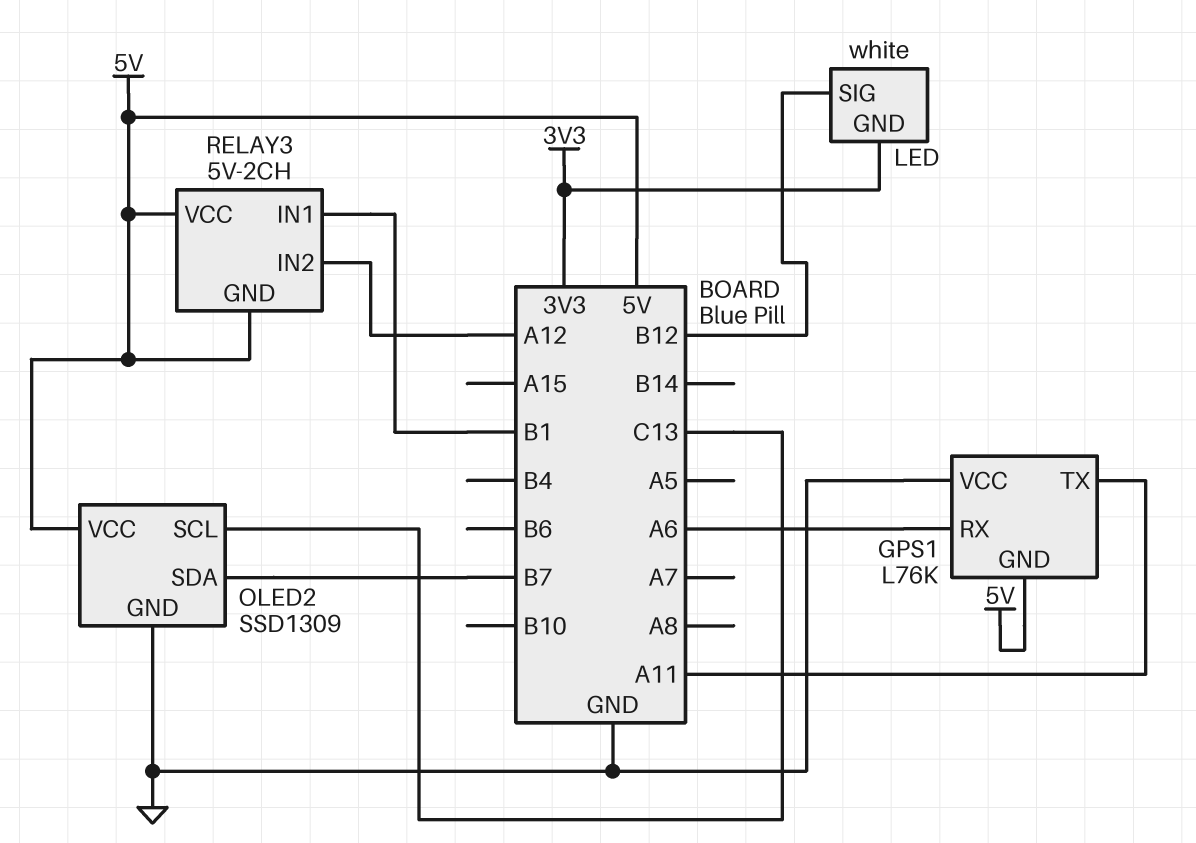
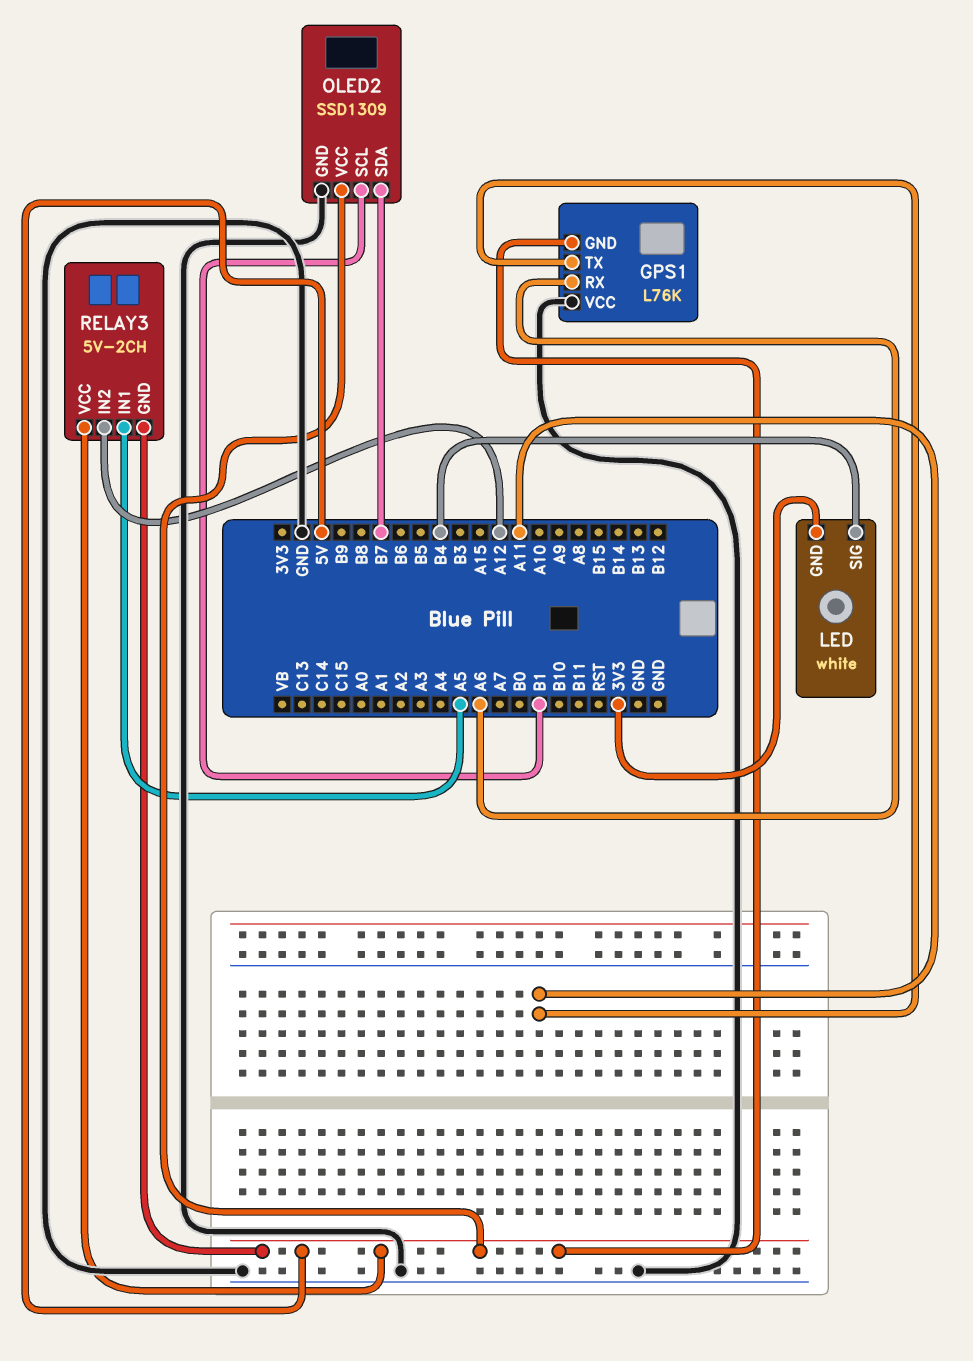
LED pin SIG: B12 -> B4
OLED2 pin SCL: C13 -> B1
RELAY3 pin IN1: B1 -> A5

